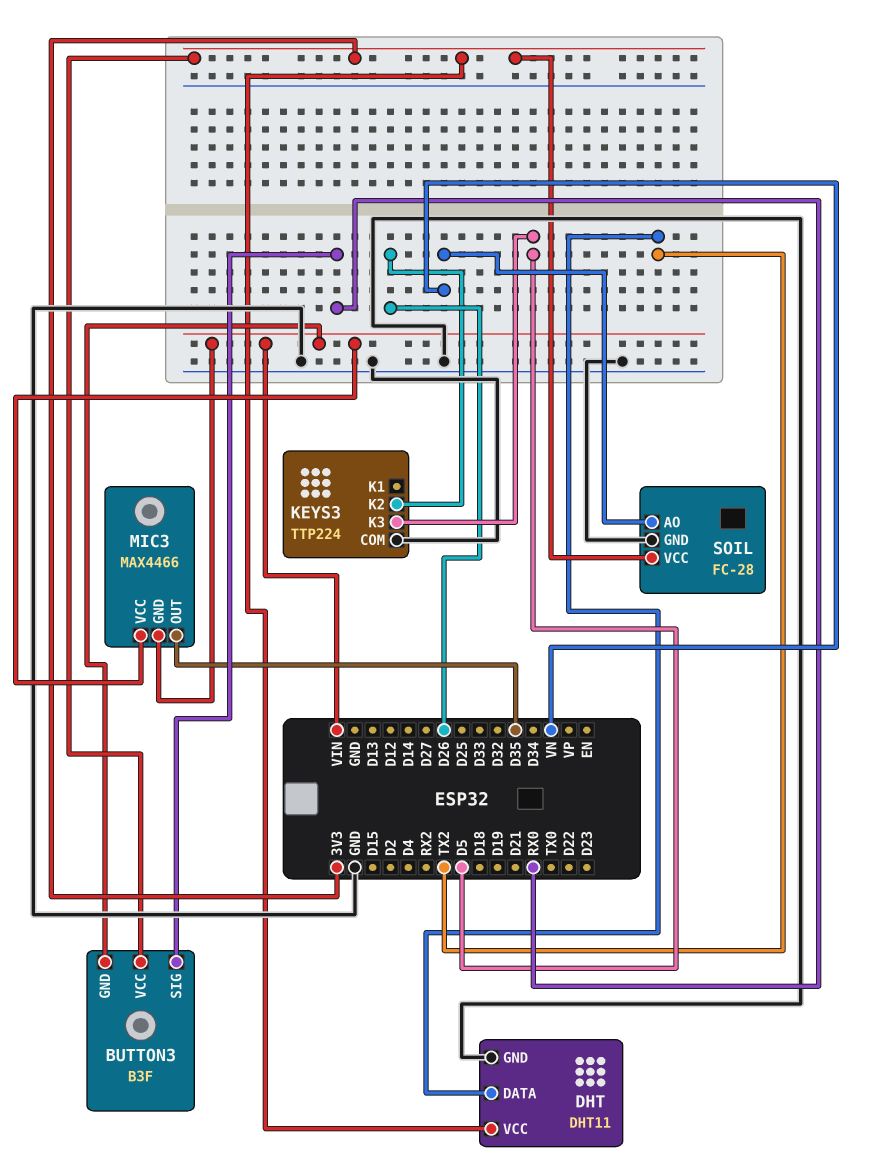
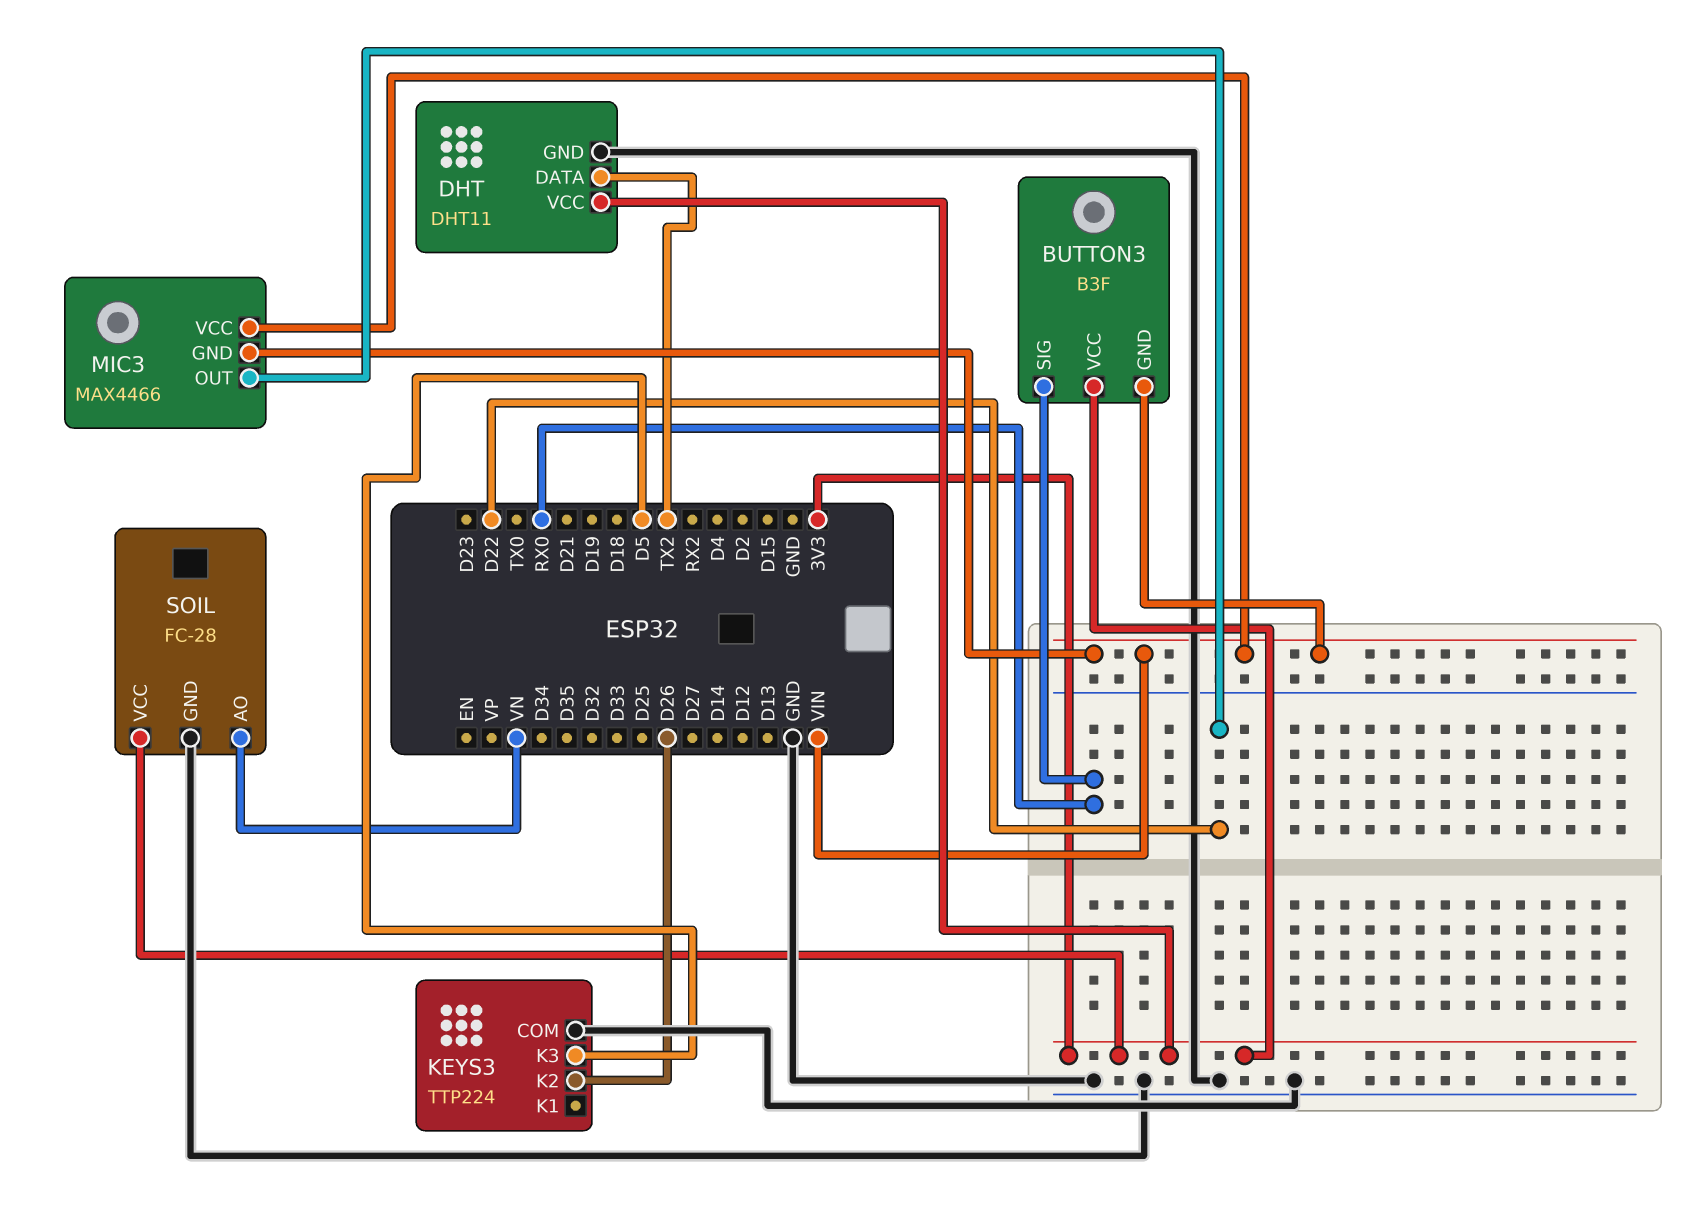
MIC3 pin OUT: D35 -> D22

